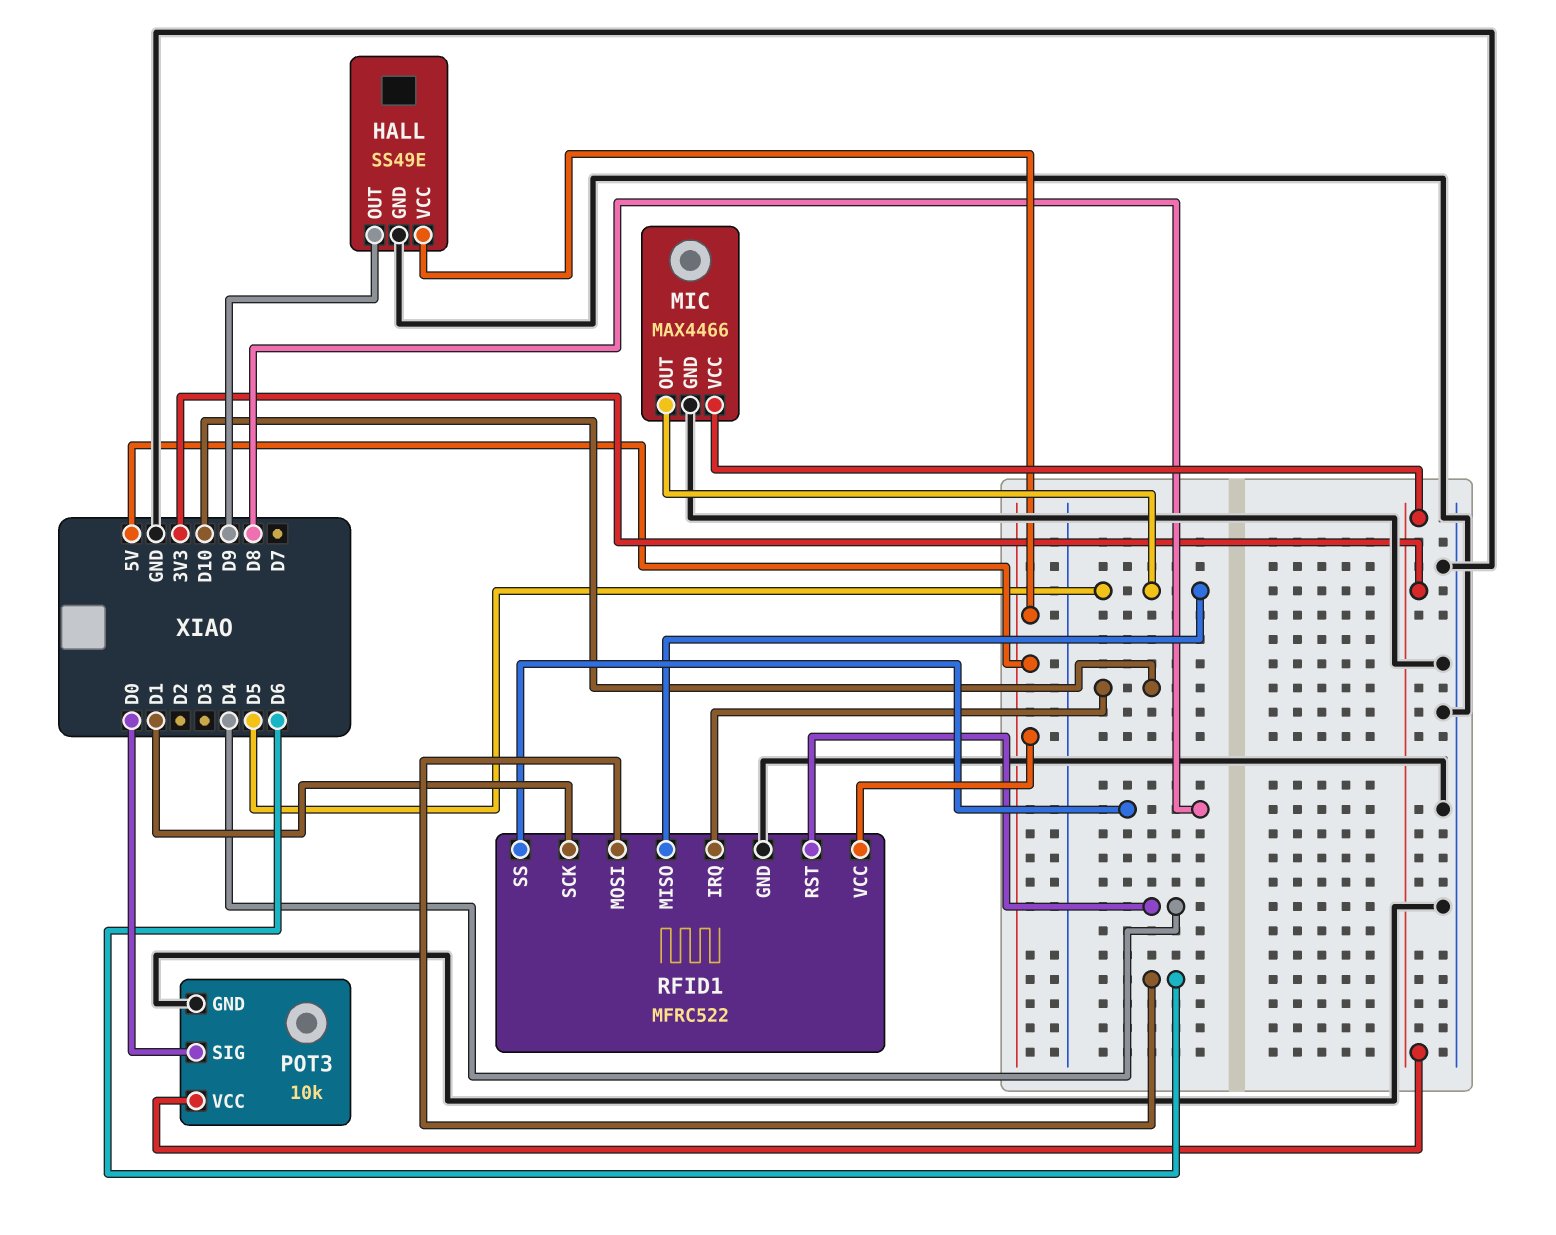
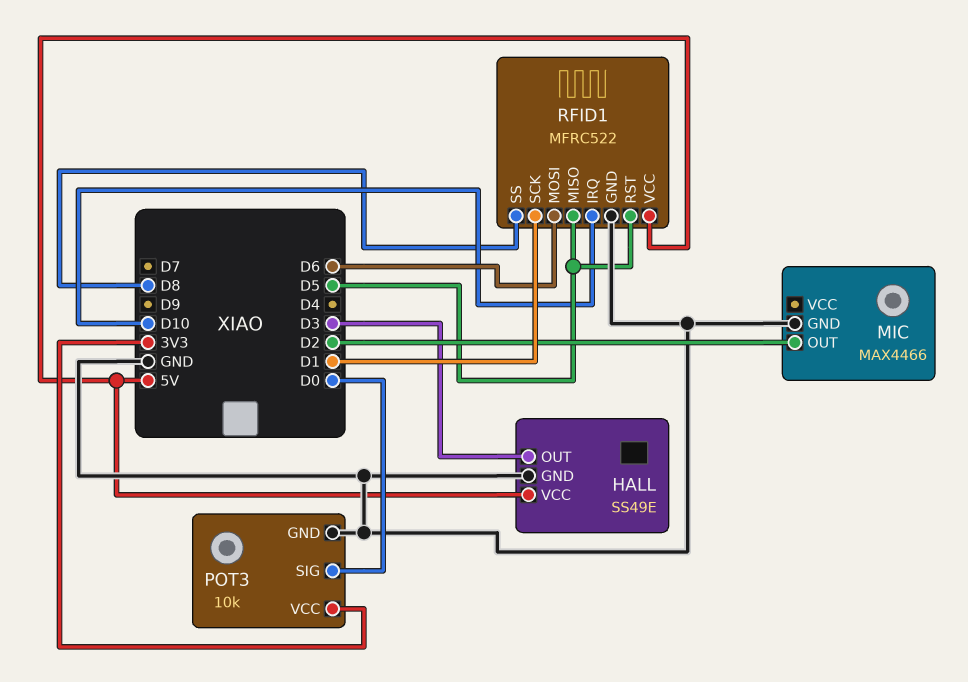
HALL pin OUT: D9 -> D3
MIC pin OUT: D5 -> D2
MIC pin VCC: 3V3 -> none
RFID1 pin RST: D4 -> D5

